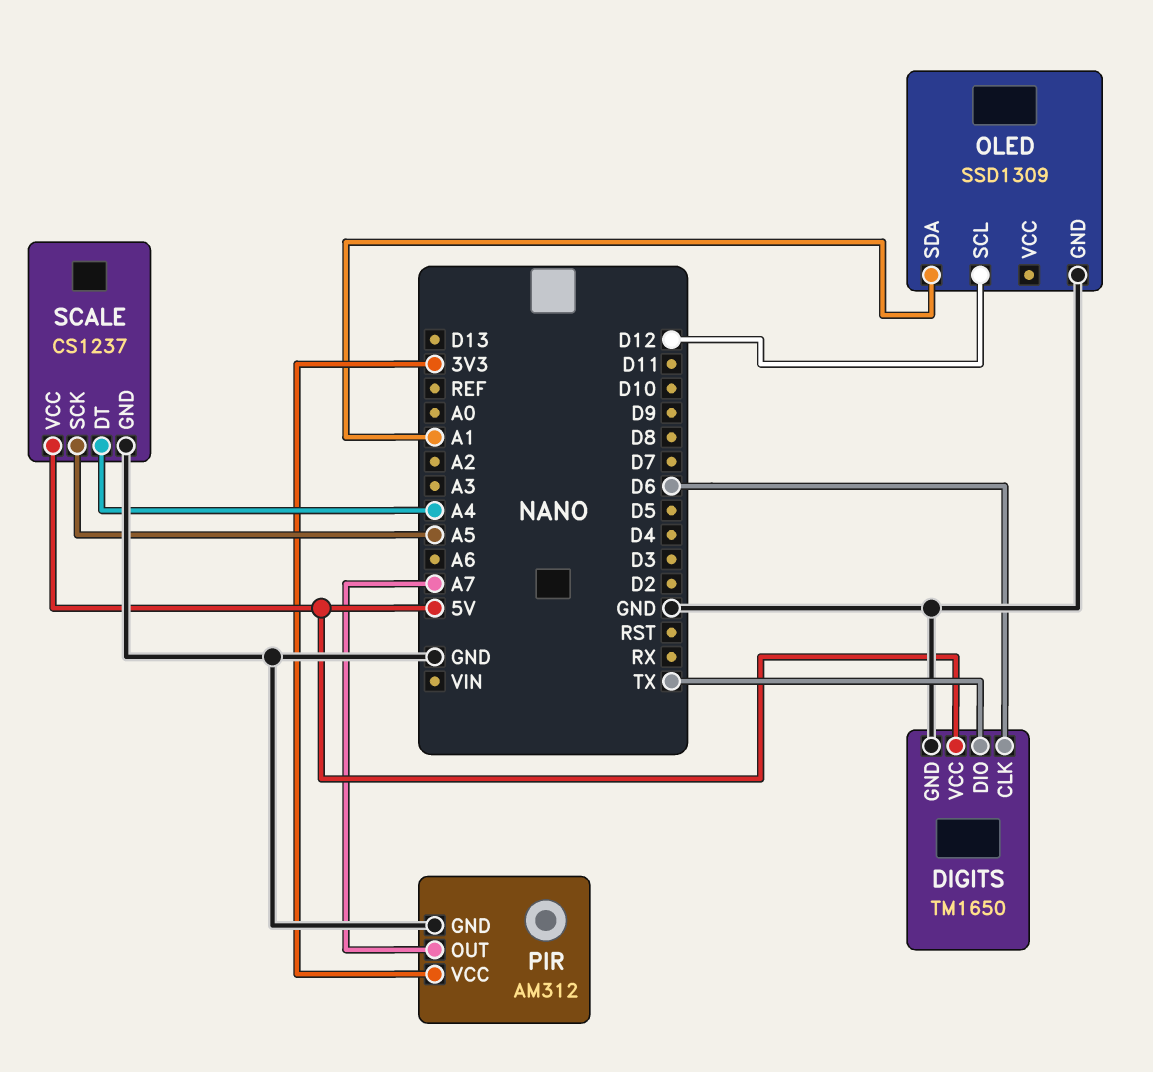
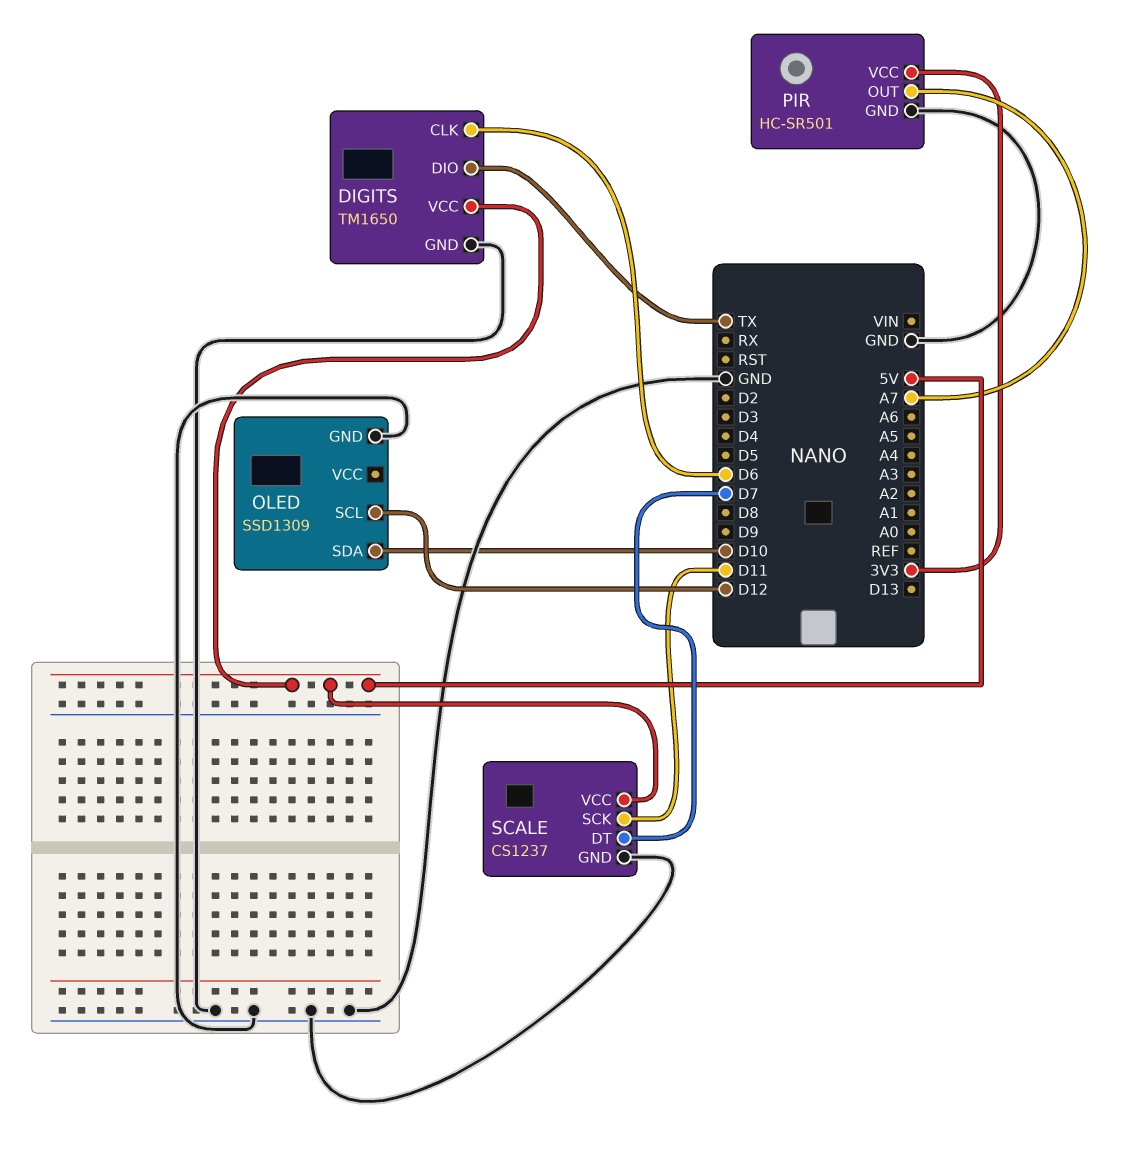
OLED pin SDA: A1 -> D10
PIR: AM312 -> HC-SR501
SCALE pin DT: A4 -> D7
SCALE pin SCK: A5 -> D11

